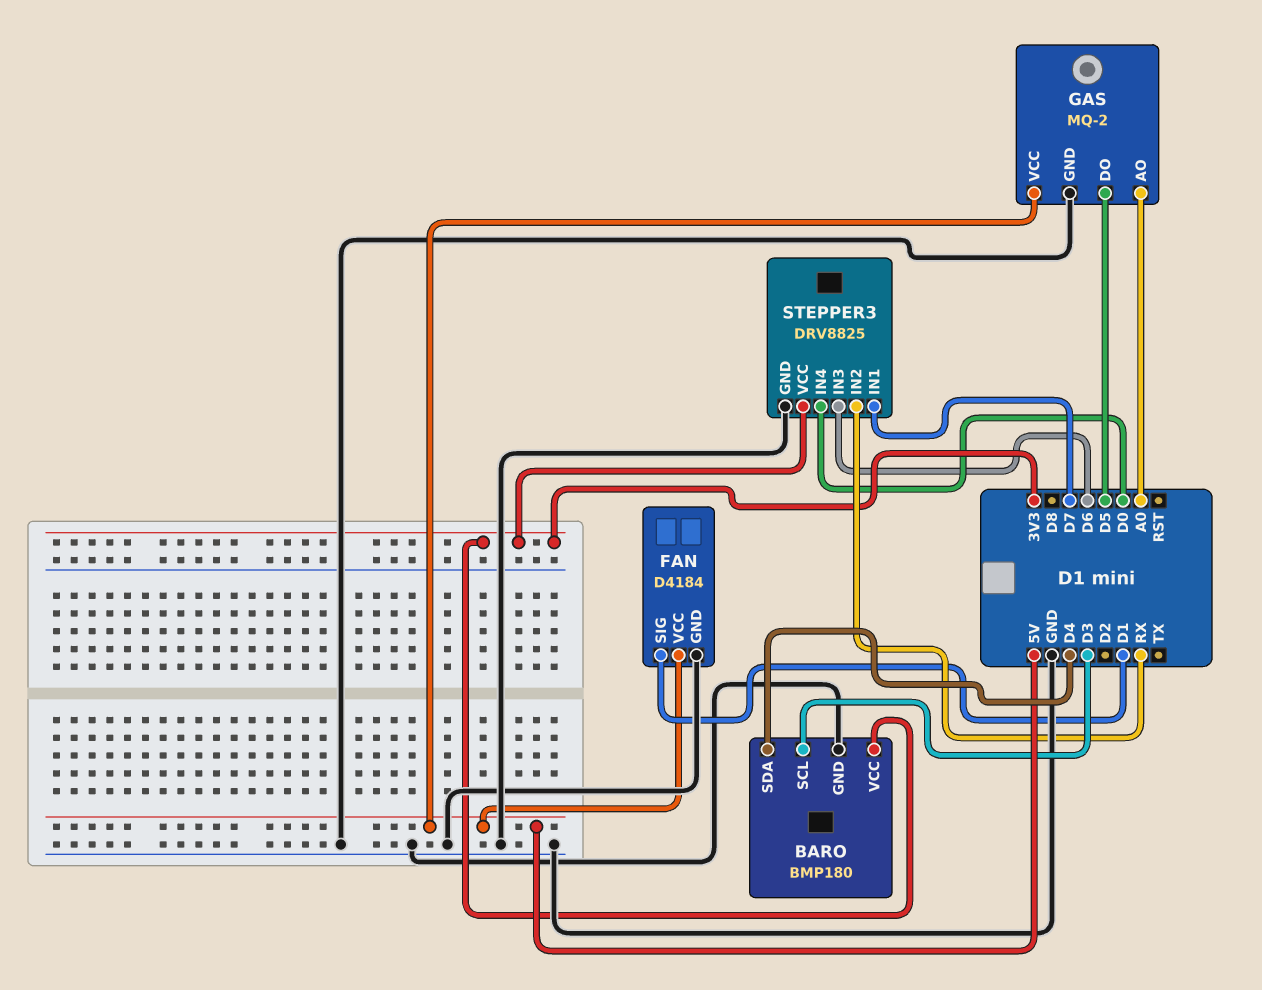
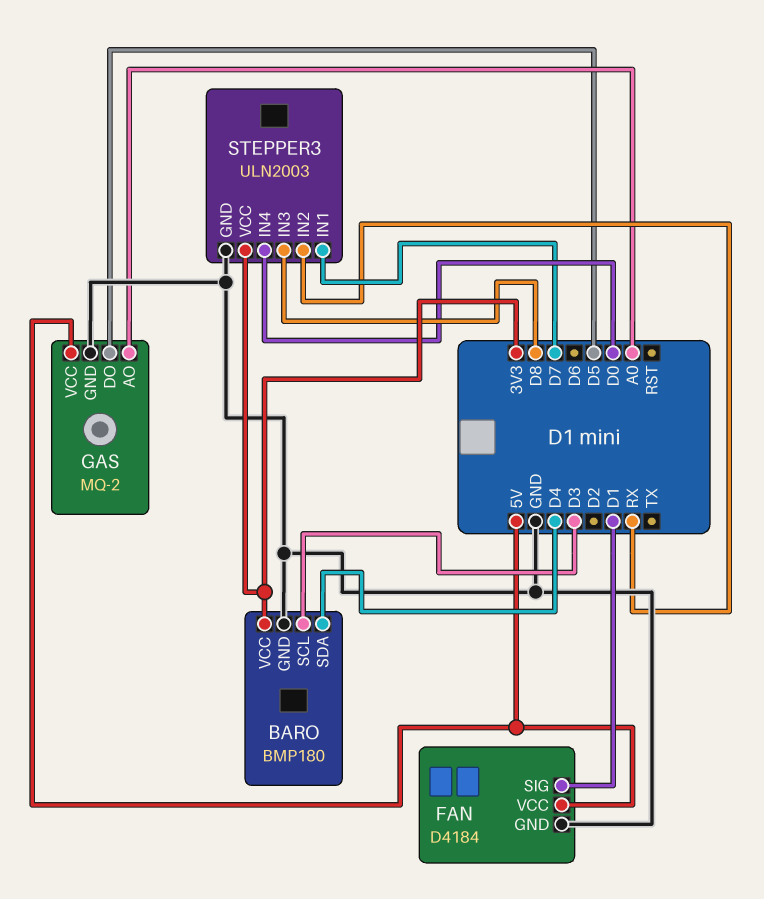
STEPPER3: DRV8825 -> ULN2003
STEPPER3 pin IN3: D6 -> D8

